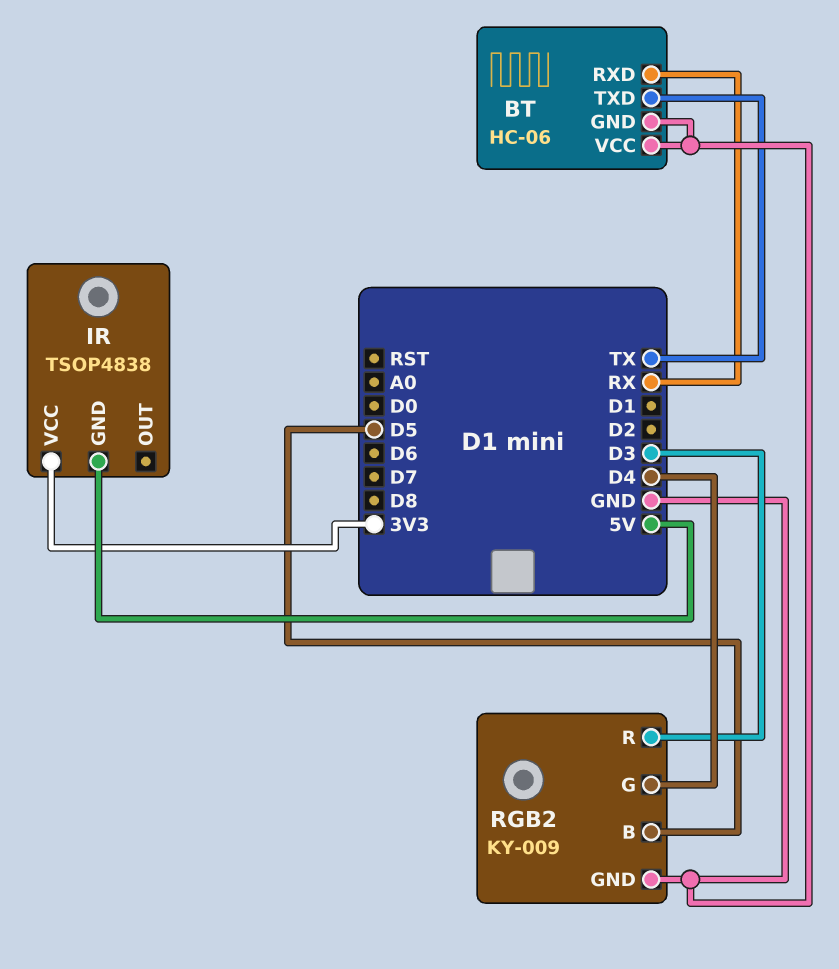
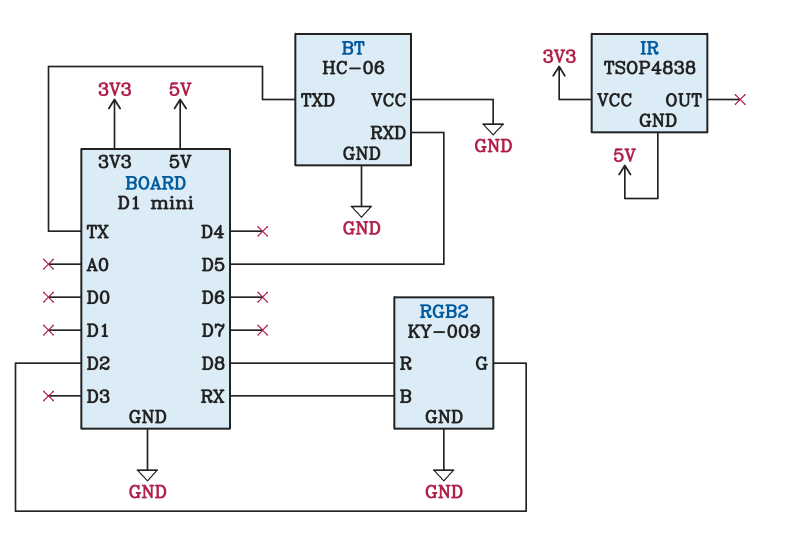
BT pin RXD: RX -> D5
RGB2 pin B: D5 -> RX
RGB2 pin G: D4 -> D2
RGB2 pin R: D3 -> D8

